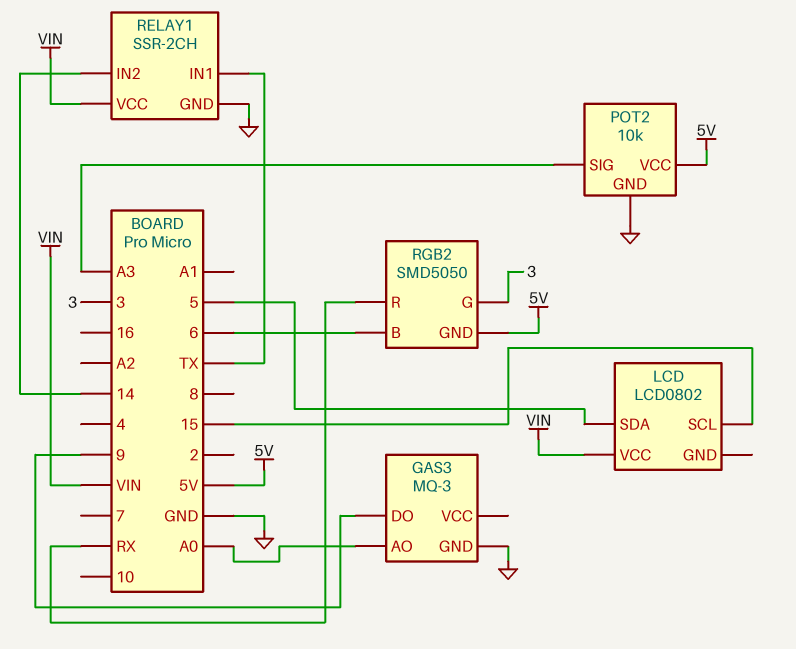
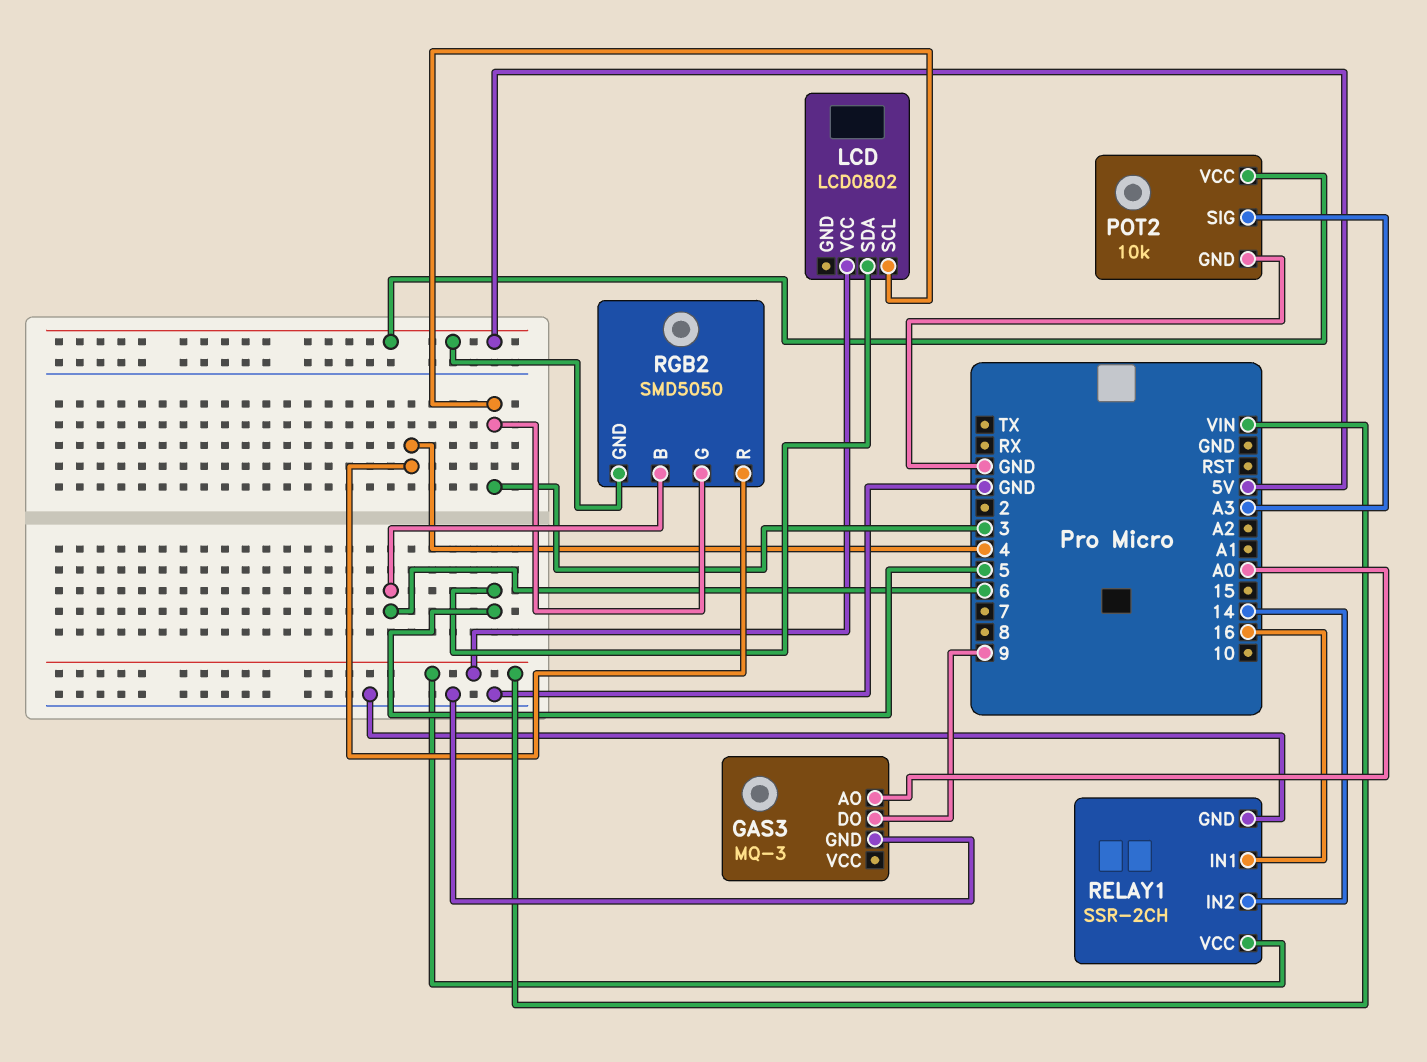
LCD pin SCL: 15 -> 3
RELAY1 pin IN1: TX -> 16
RGB2 pin R: RX -> 4

